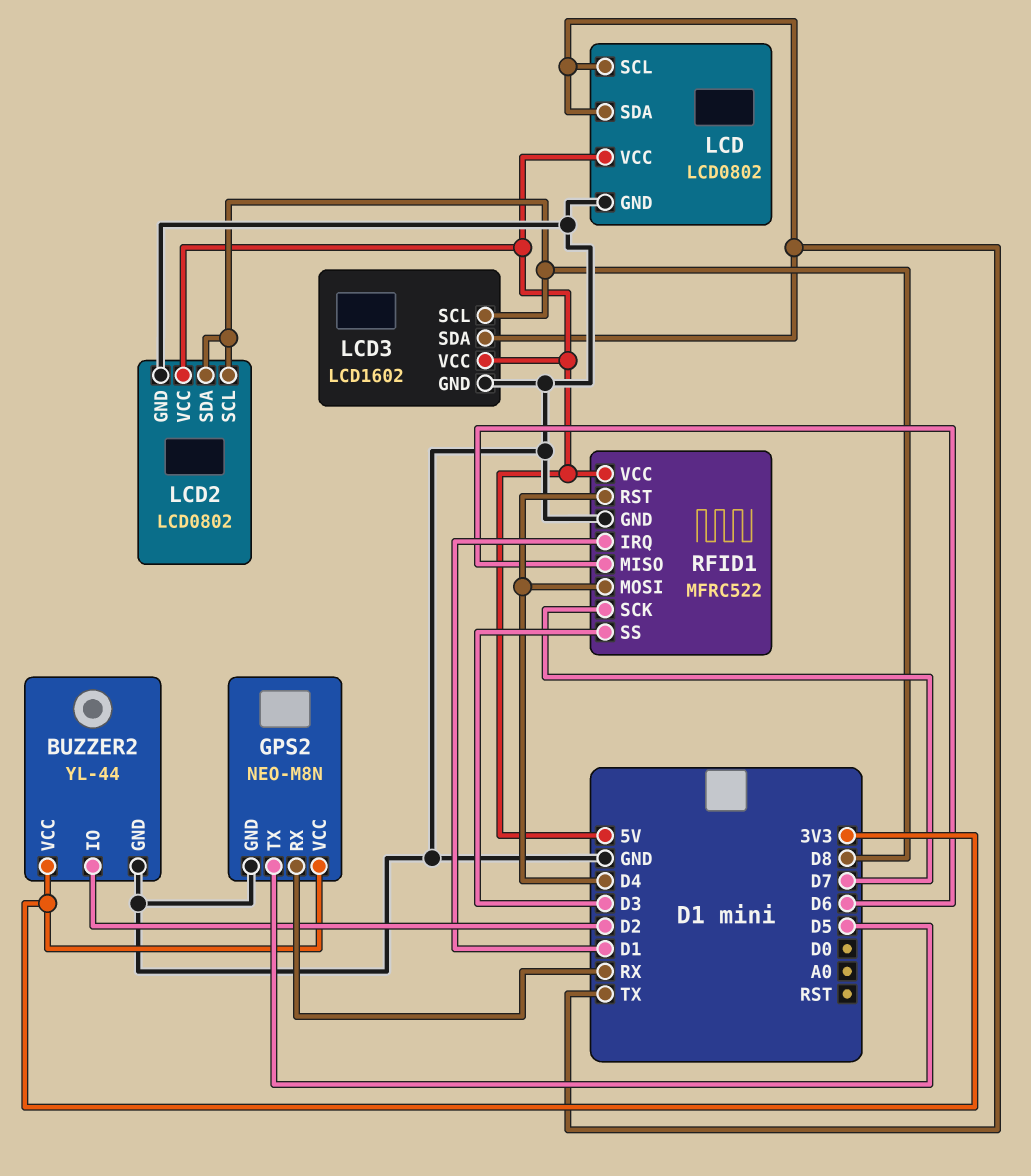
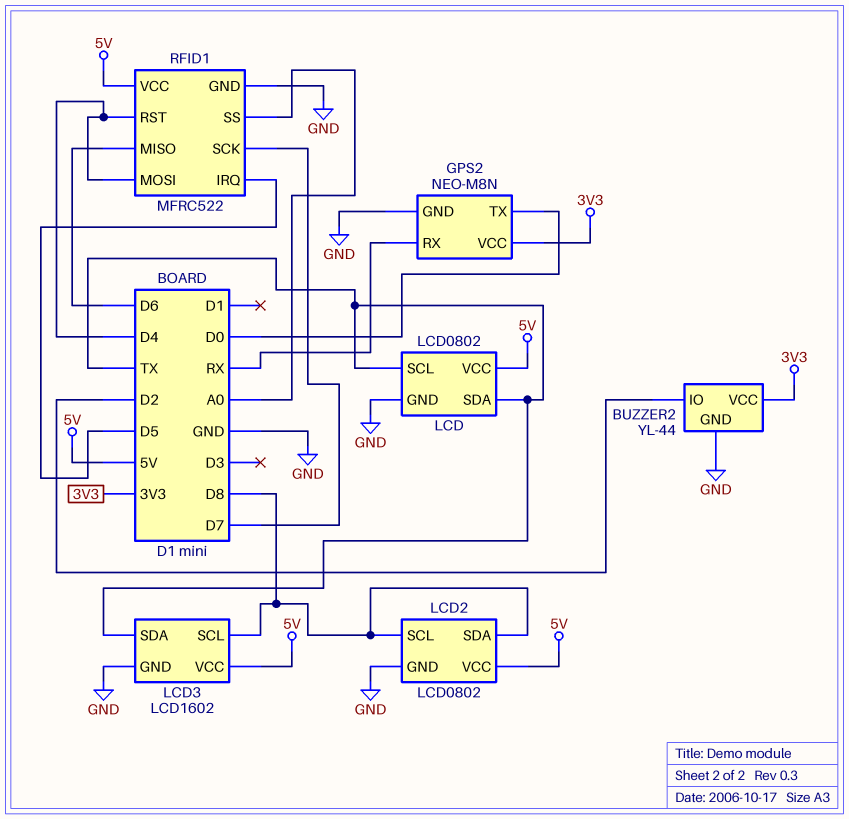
GPS2 pin TX: D5 -> D0
RFID1 pin IRQ: D1 -> D5
RFID1 pin SS: D3 -> A0

